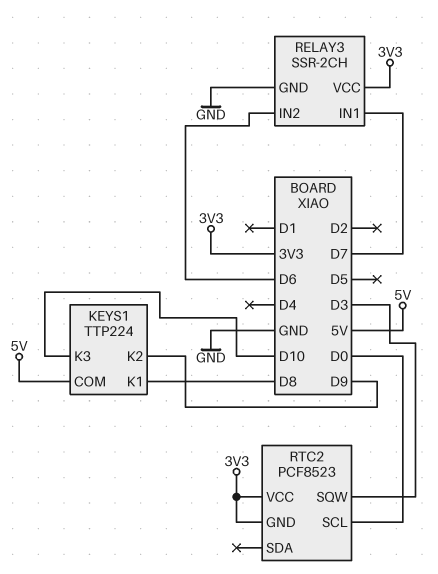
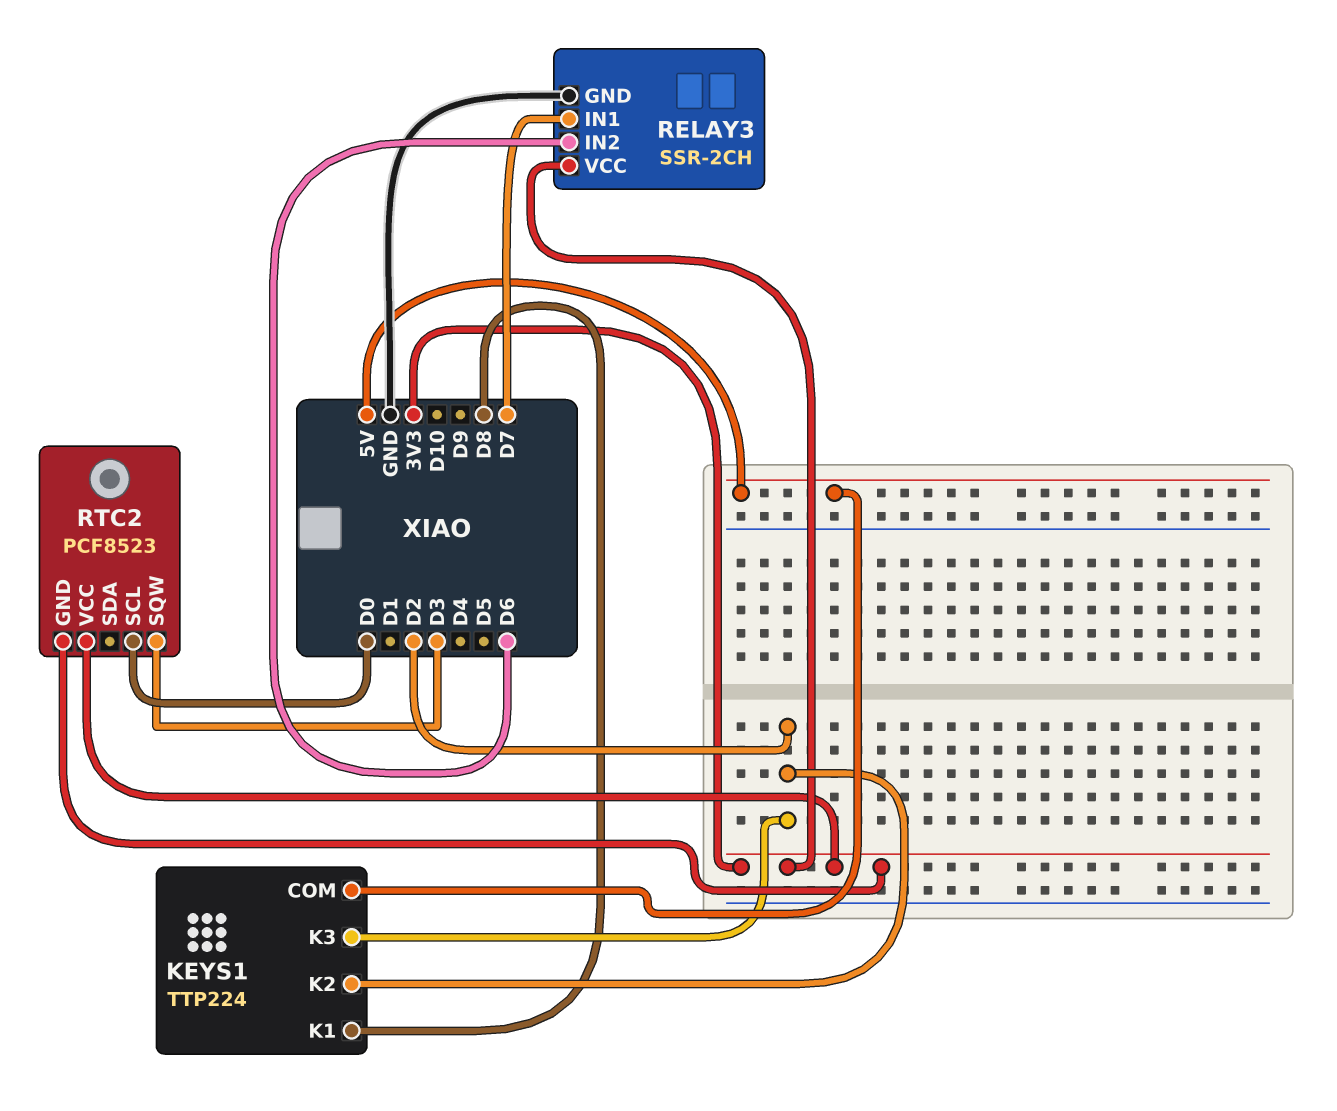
KEYS1 pin K2: D9 -> D2
KEYS1 pin K3: D10 -> D2

